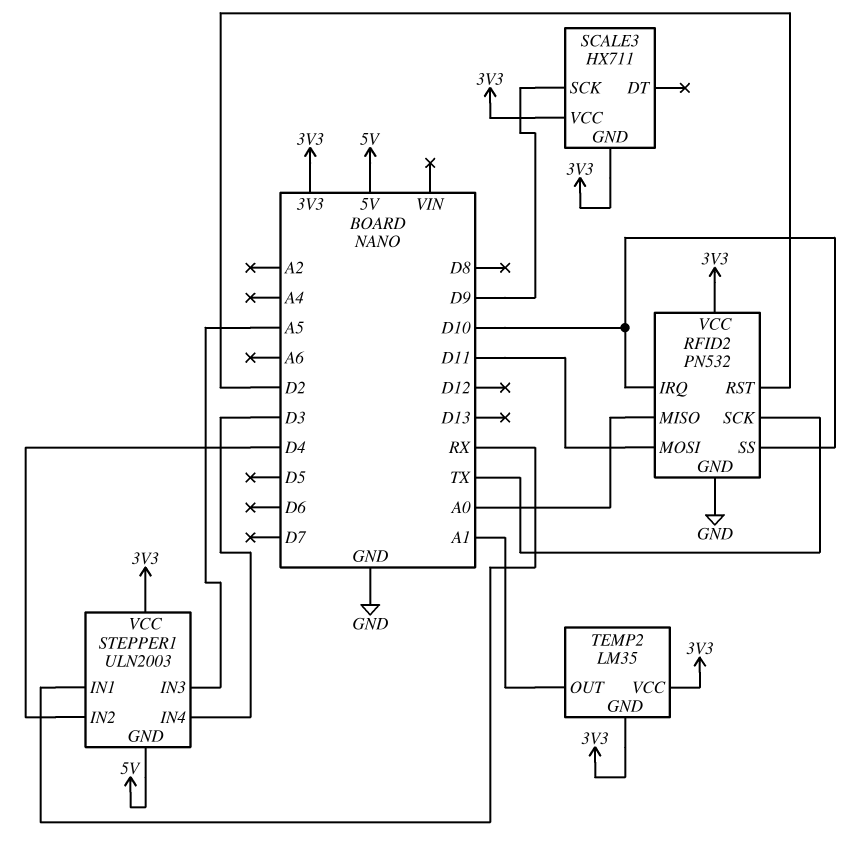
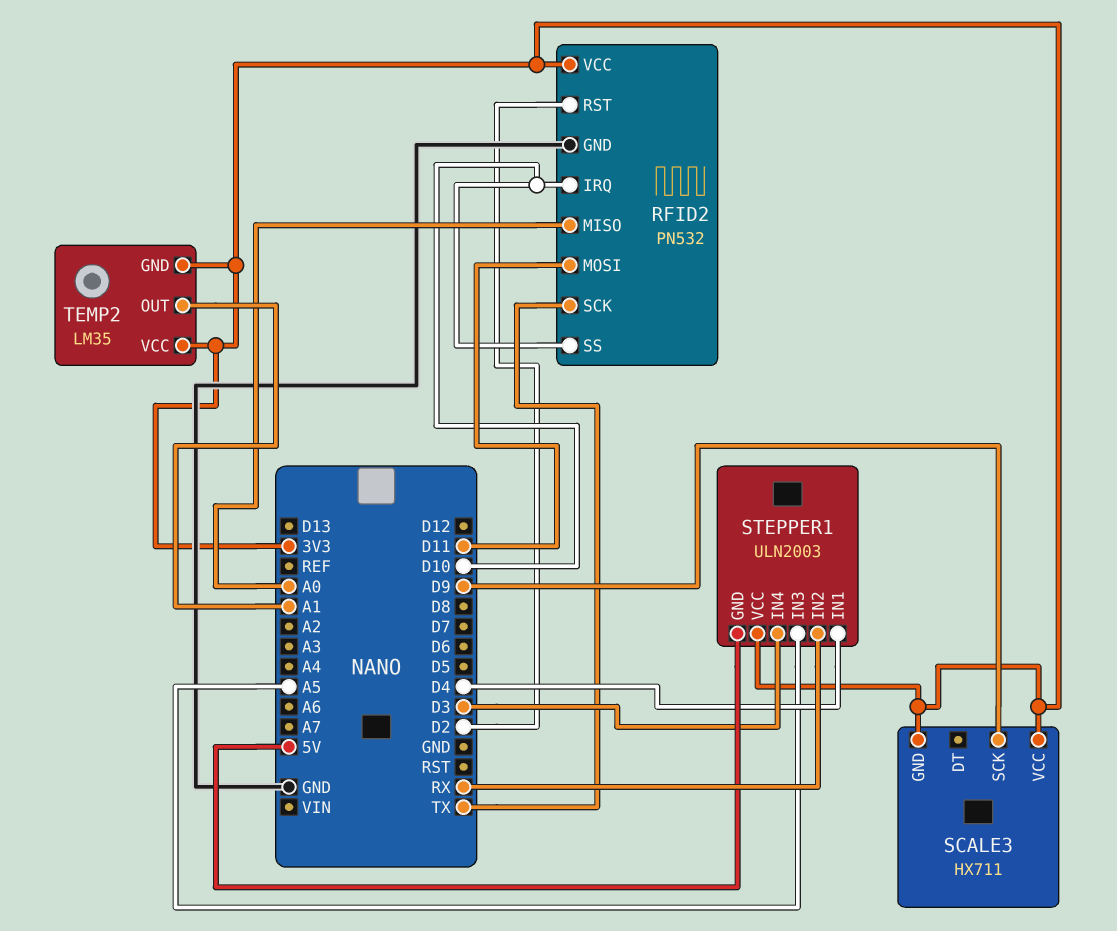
STEPPER1 pin IN1: RX -> D4
STEPPER1 pin IN2: D4 -> RX

